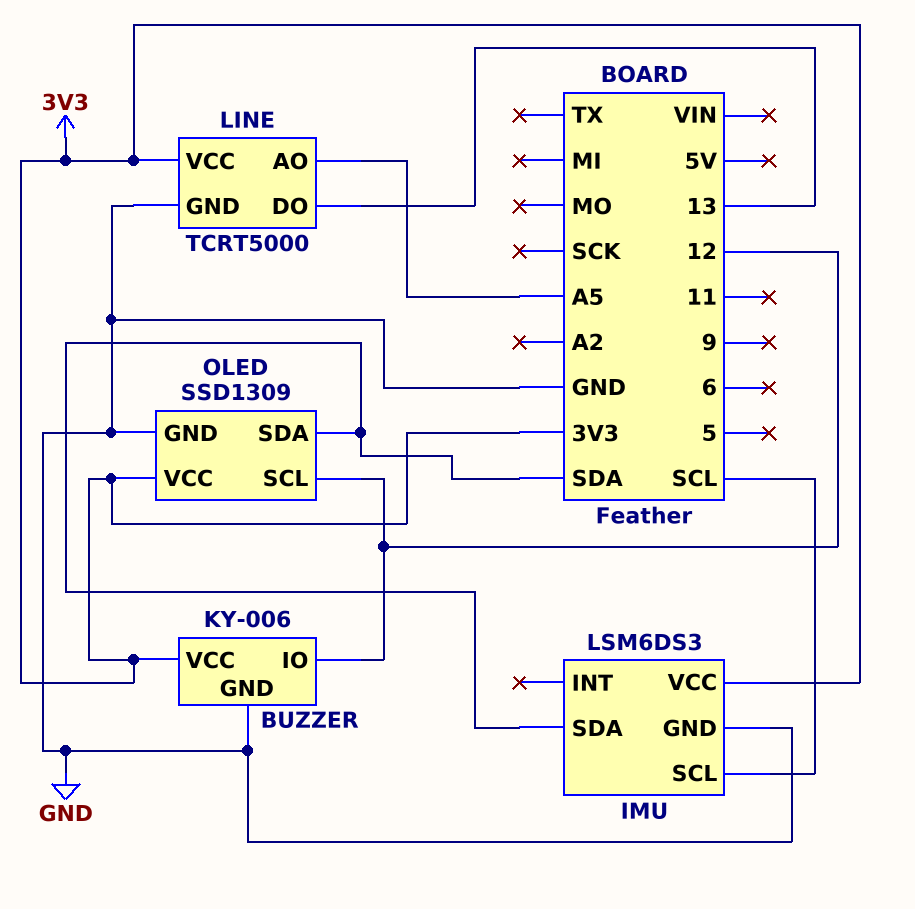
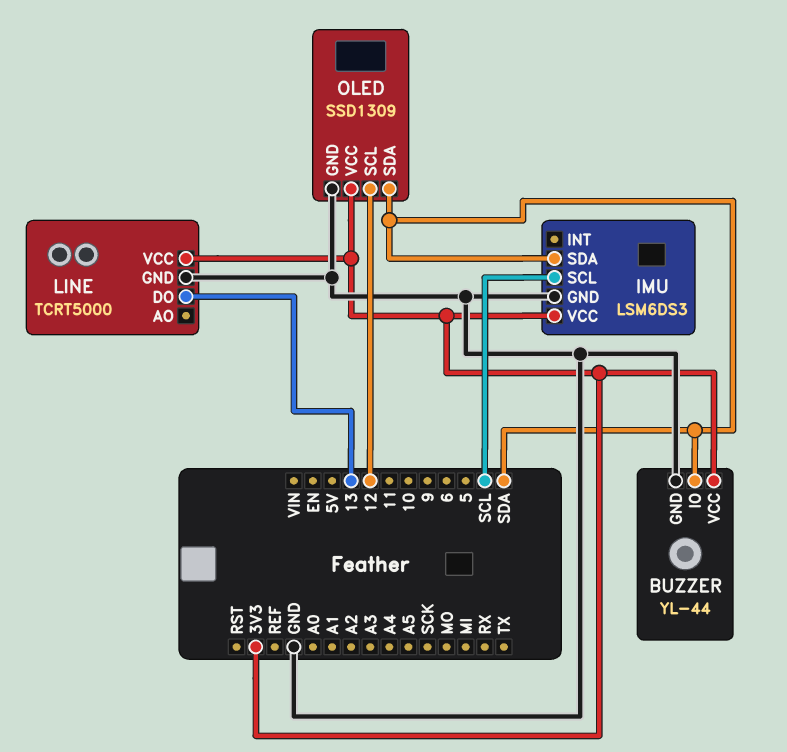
BUZZER: KY-006 -> YL-44
BUZZER pin IO: 12 -> SDA
LINE pin AO: A5 -> none

